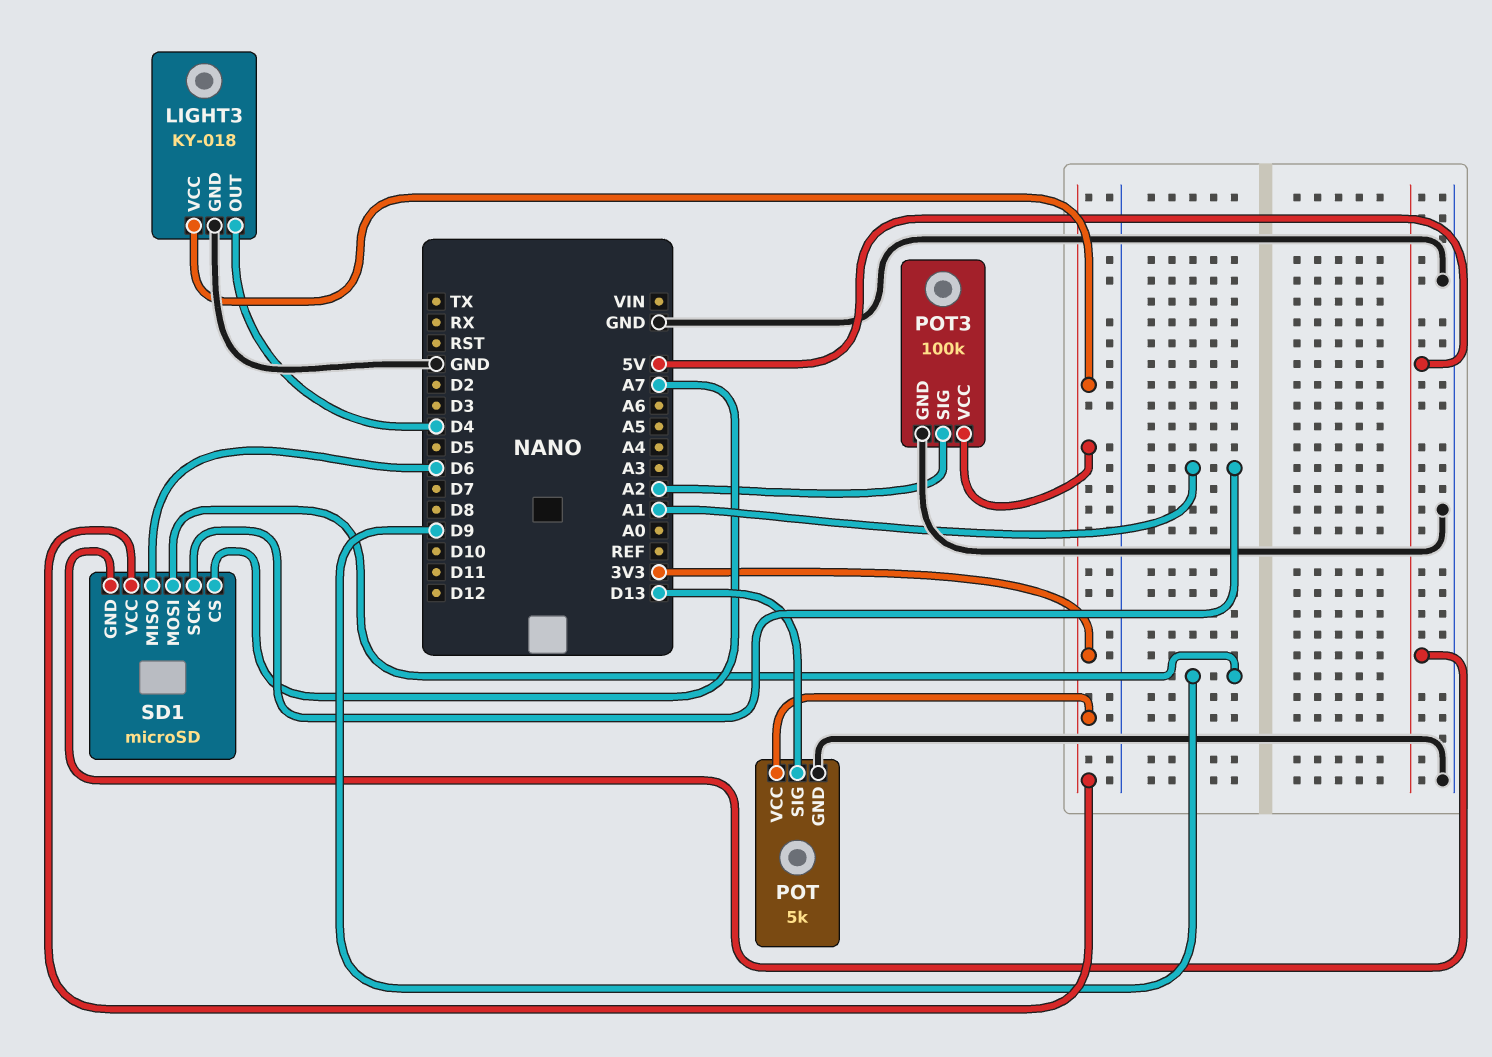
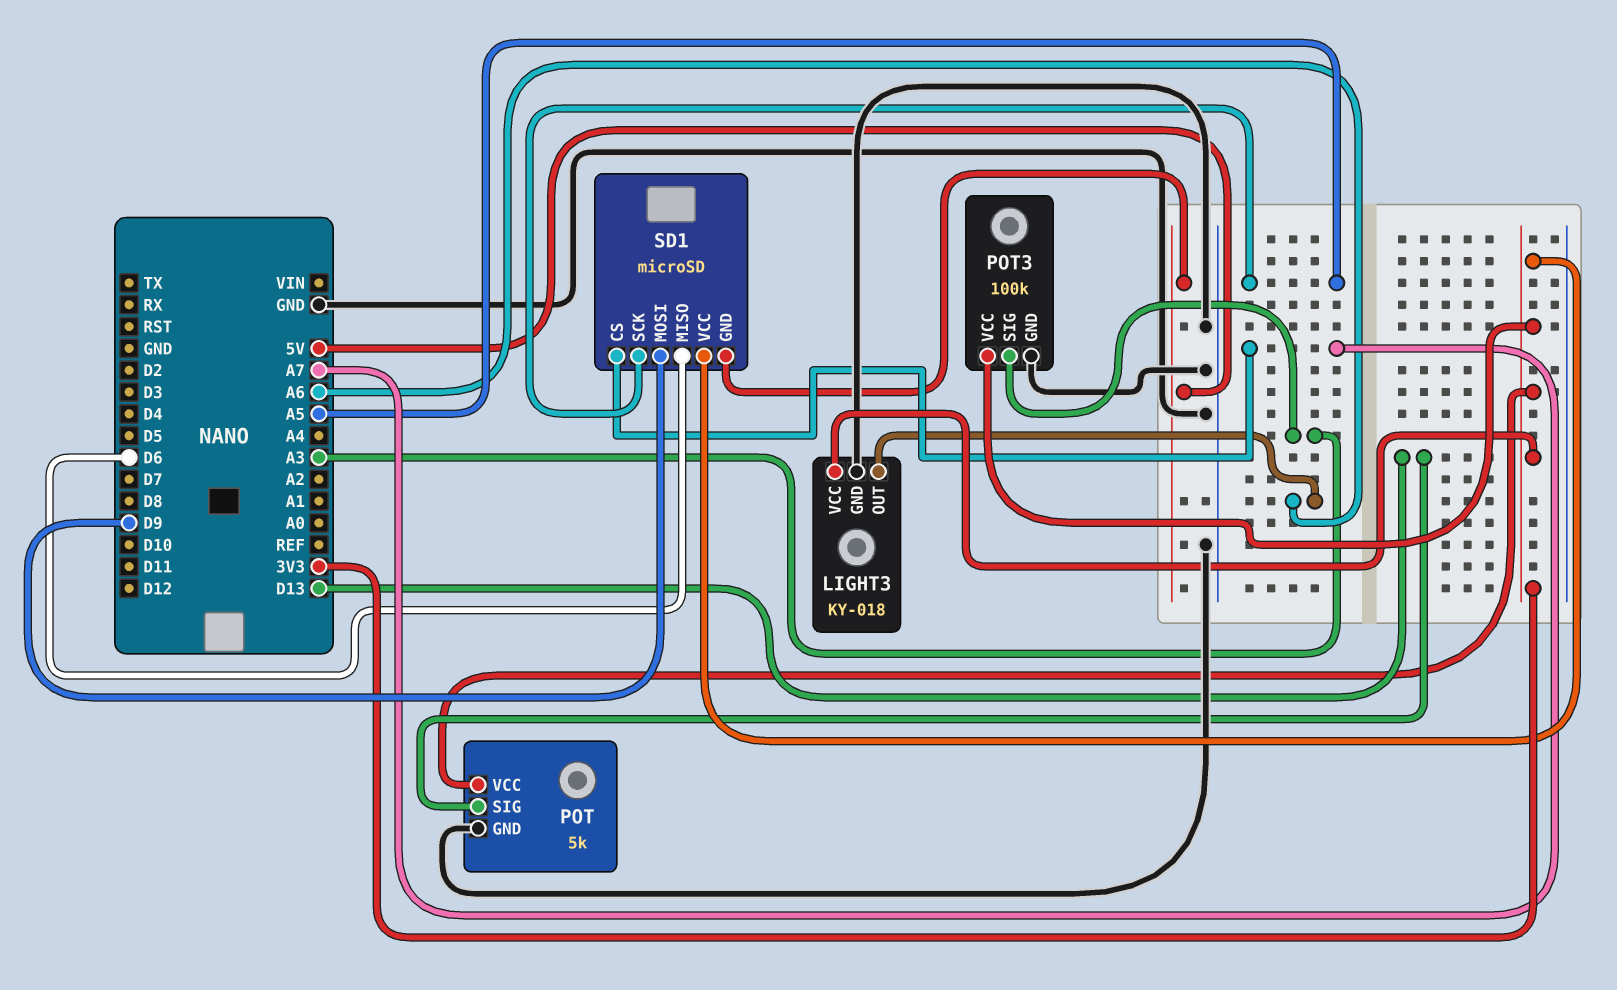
LIGHT3 pin OUT: D4 -> A6
POT3 pin SIG: A2 -> A3
SD1 pin SCK: A1 -> A5

